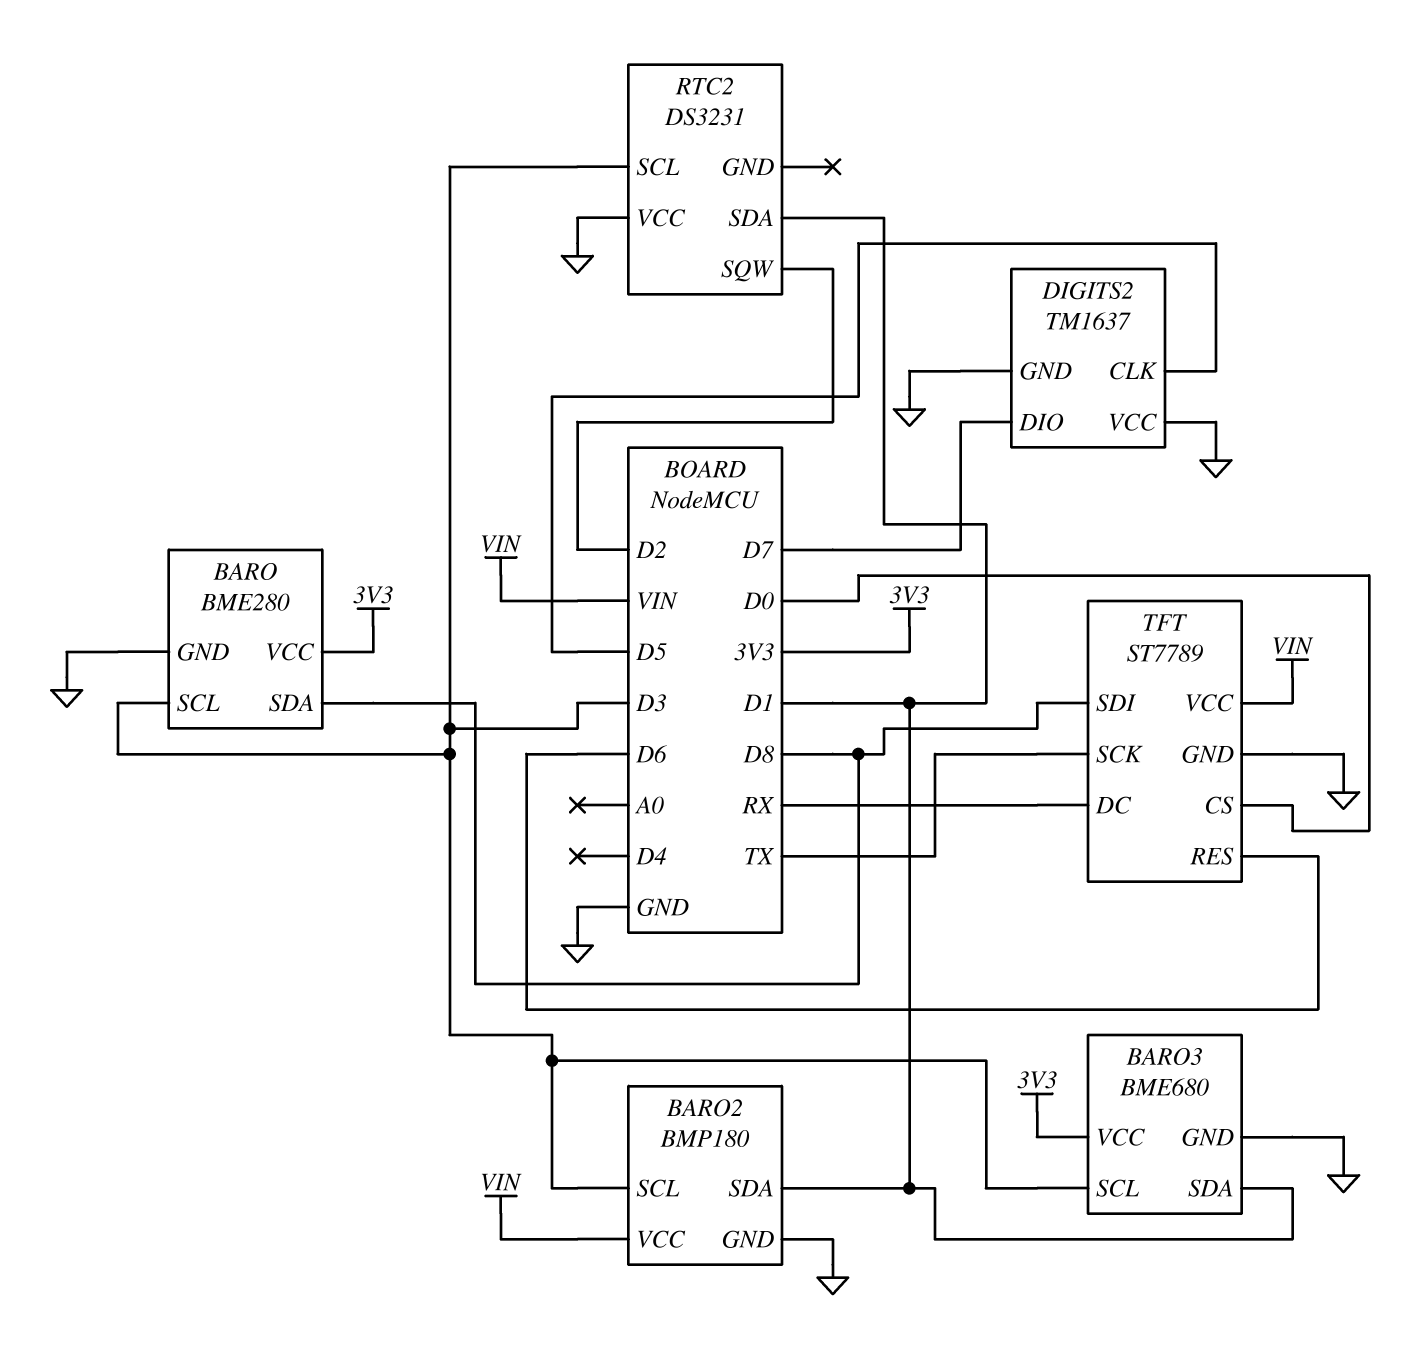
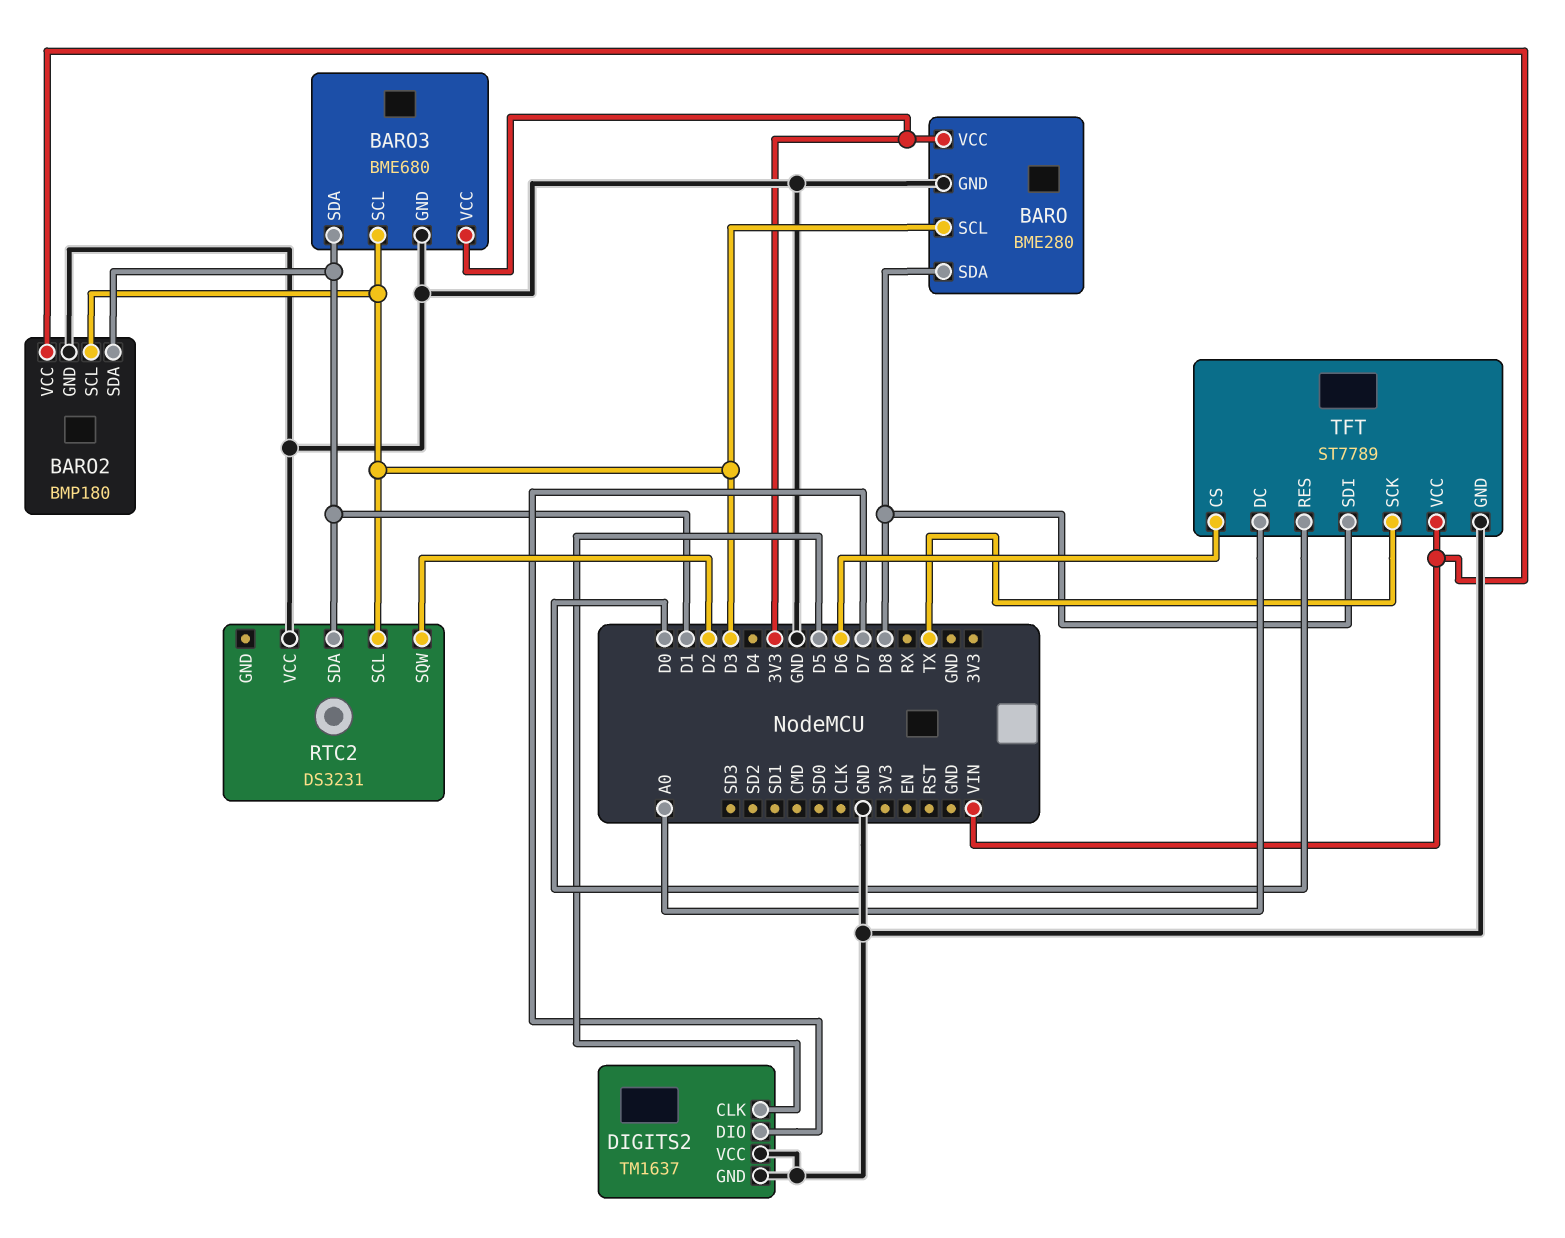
TFT pin CS: D0 -> D6
TFT pin DC: RX -> A0
TFT pin RES: D6 -> D0

